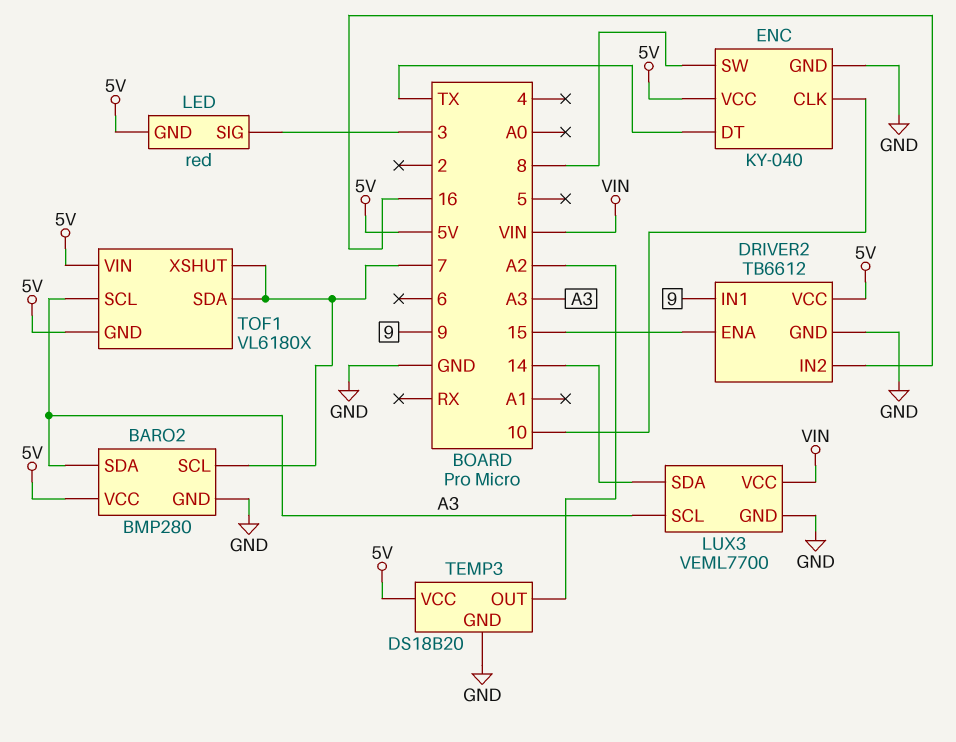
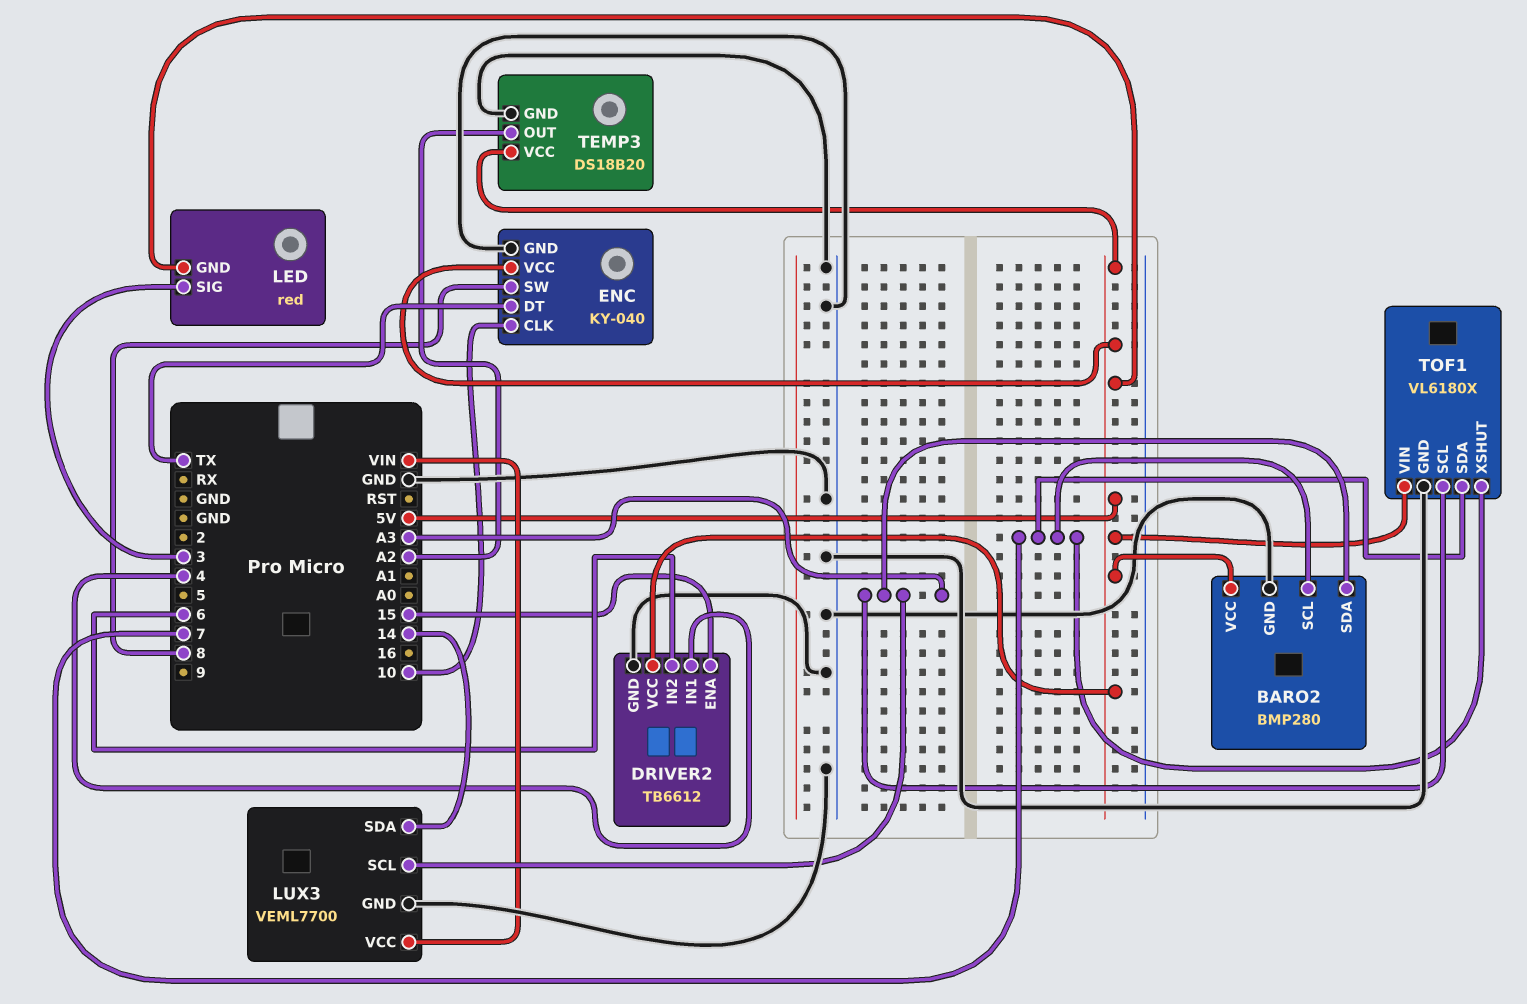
DRIVER2 pin IN1: 9 -> 4
DRIVER2 pin IN2: 16 -> 6
TOF1 pin GND: 5V -> GND

